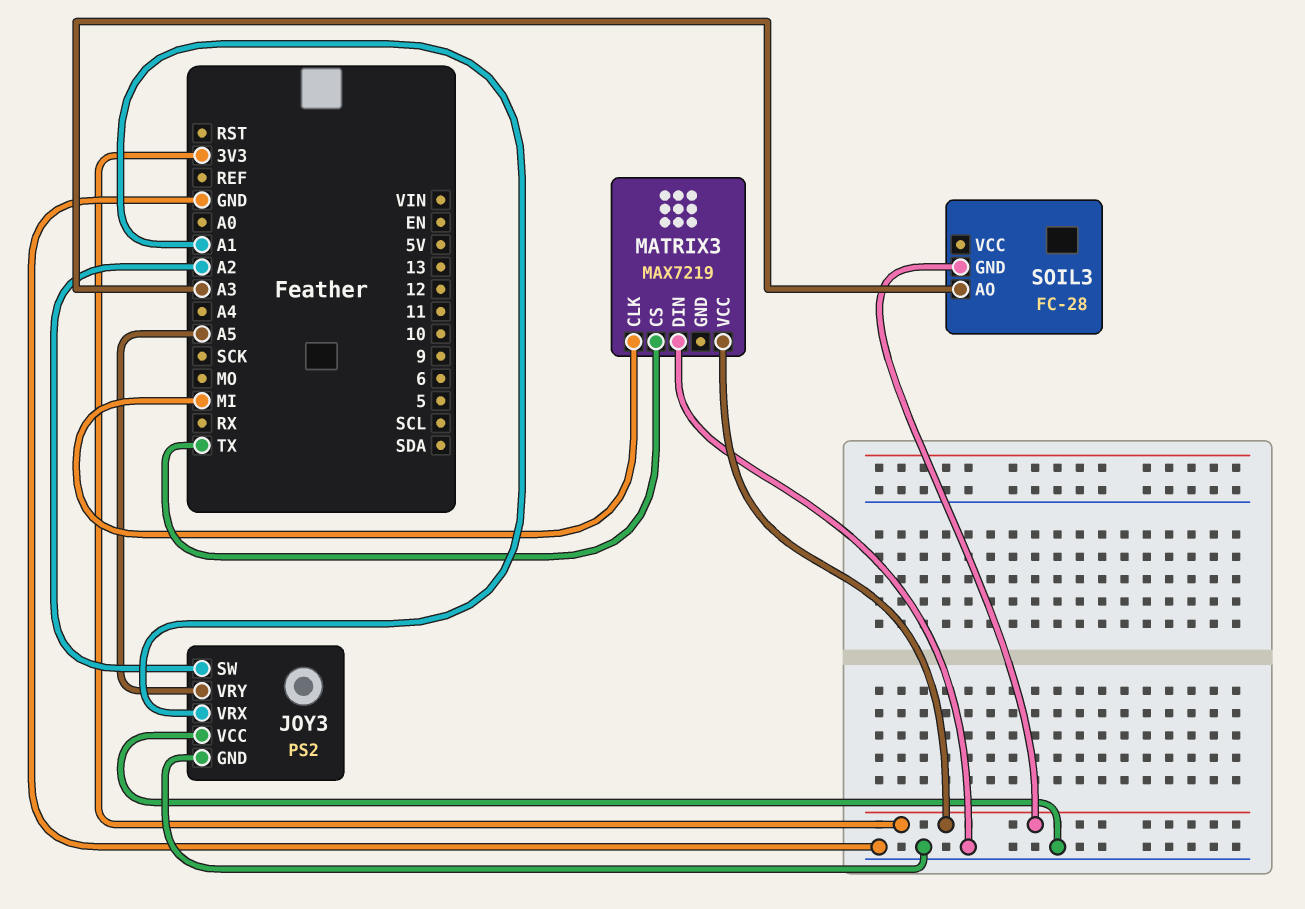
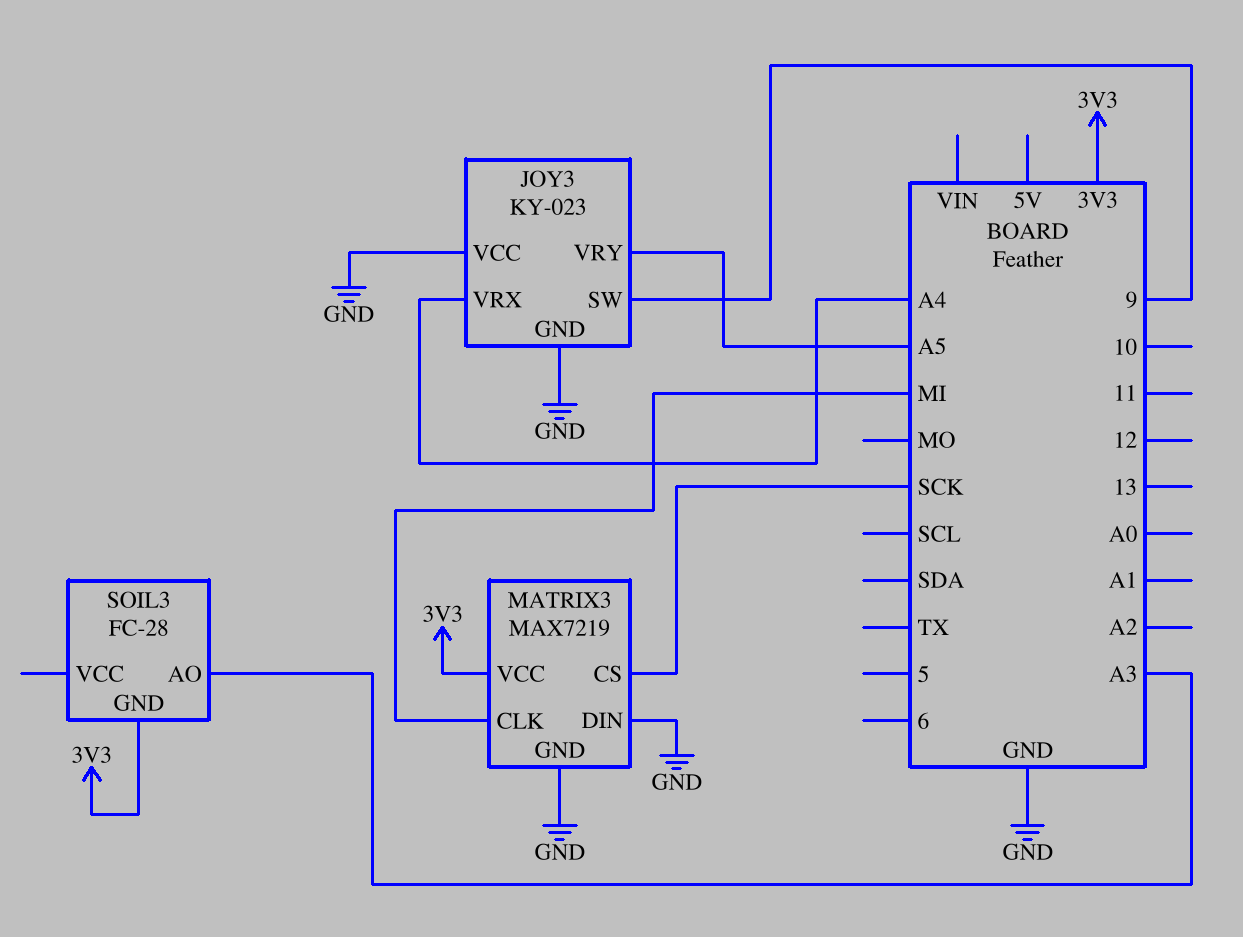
JOY3: PS2 -> KY-023
JOY3 pin SW: A2 -> 9
JOY3 pin VRX: A1 -> A4
MATRIX3 pin CS: TX -> SCK
MATRIX3 pin GND: none -> GND

